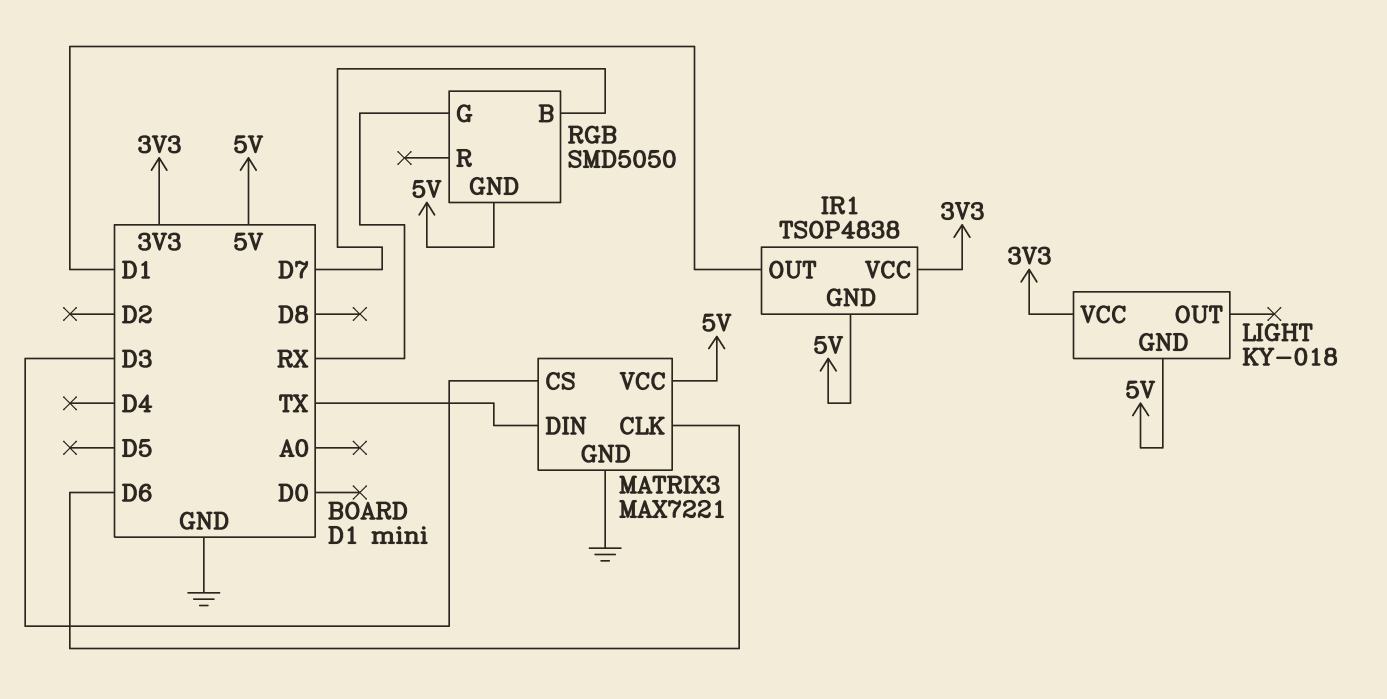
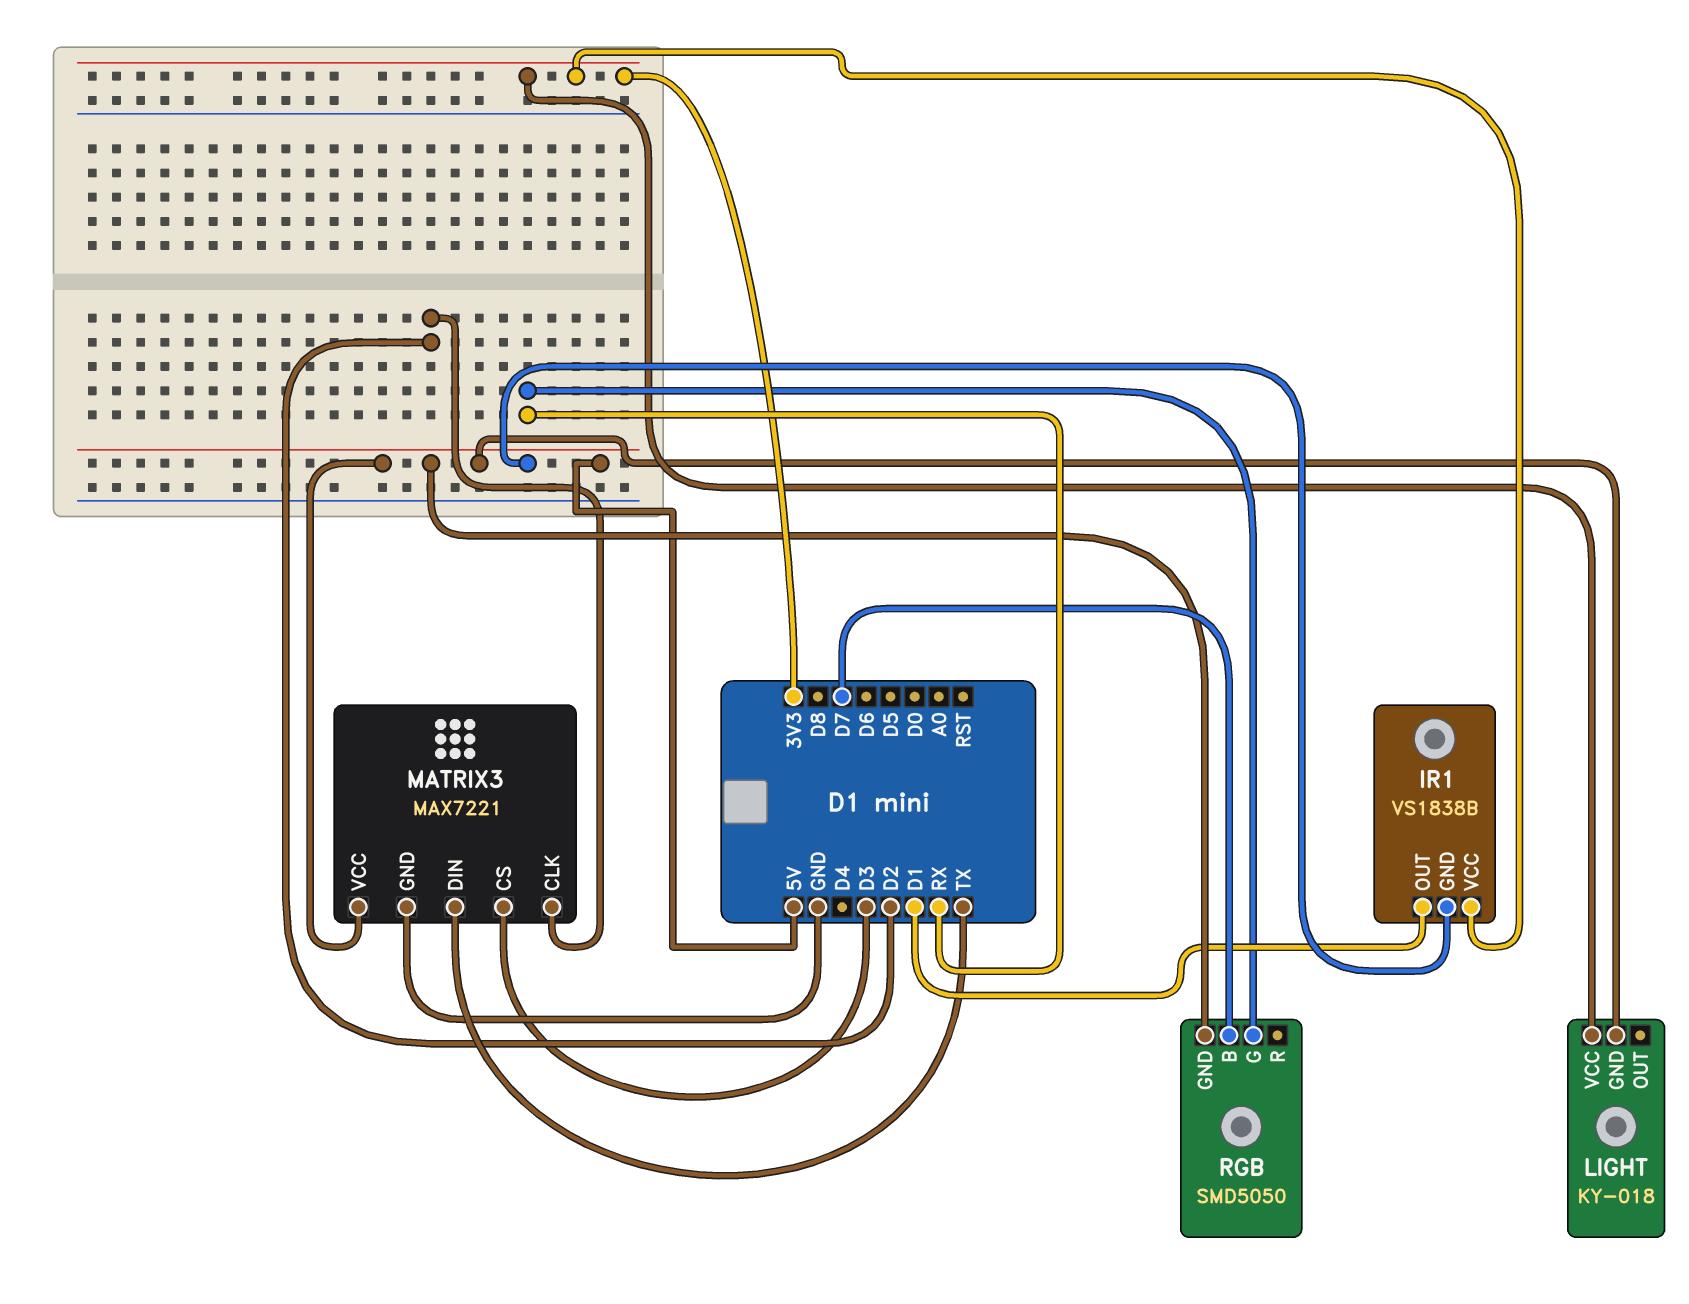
IR1: TSOP4838 -> VS1838B
MATRIX3 pin CLK: D6 -> D2

